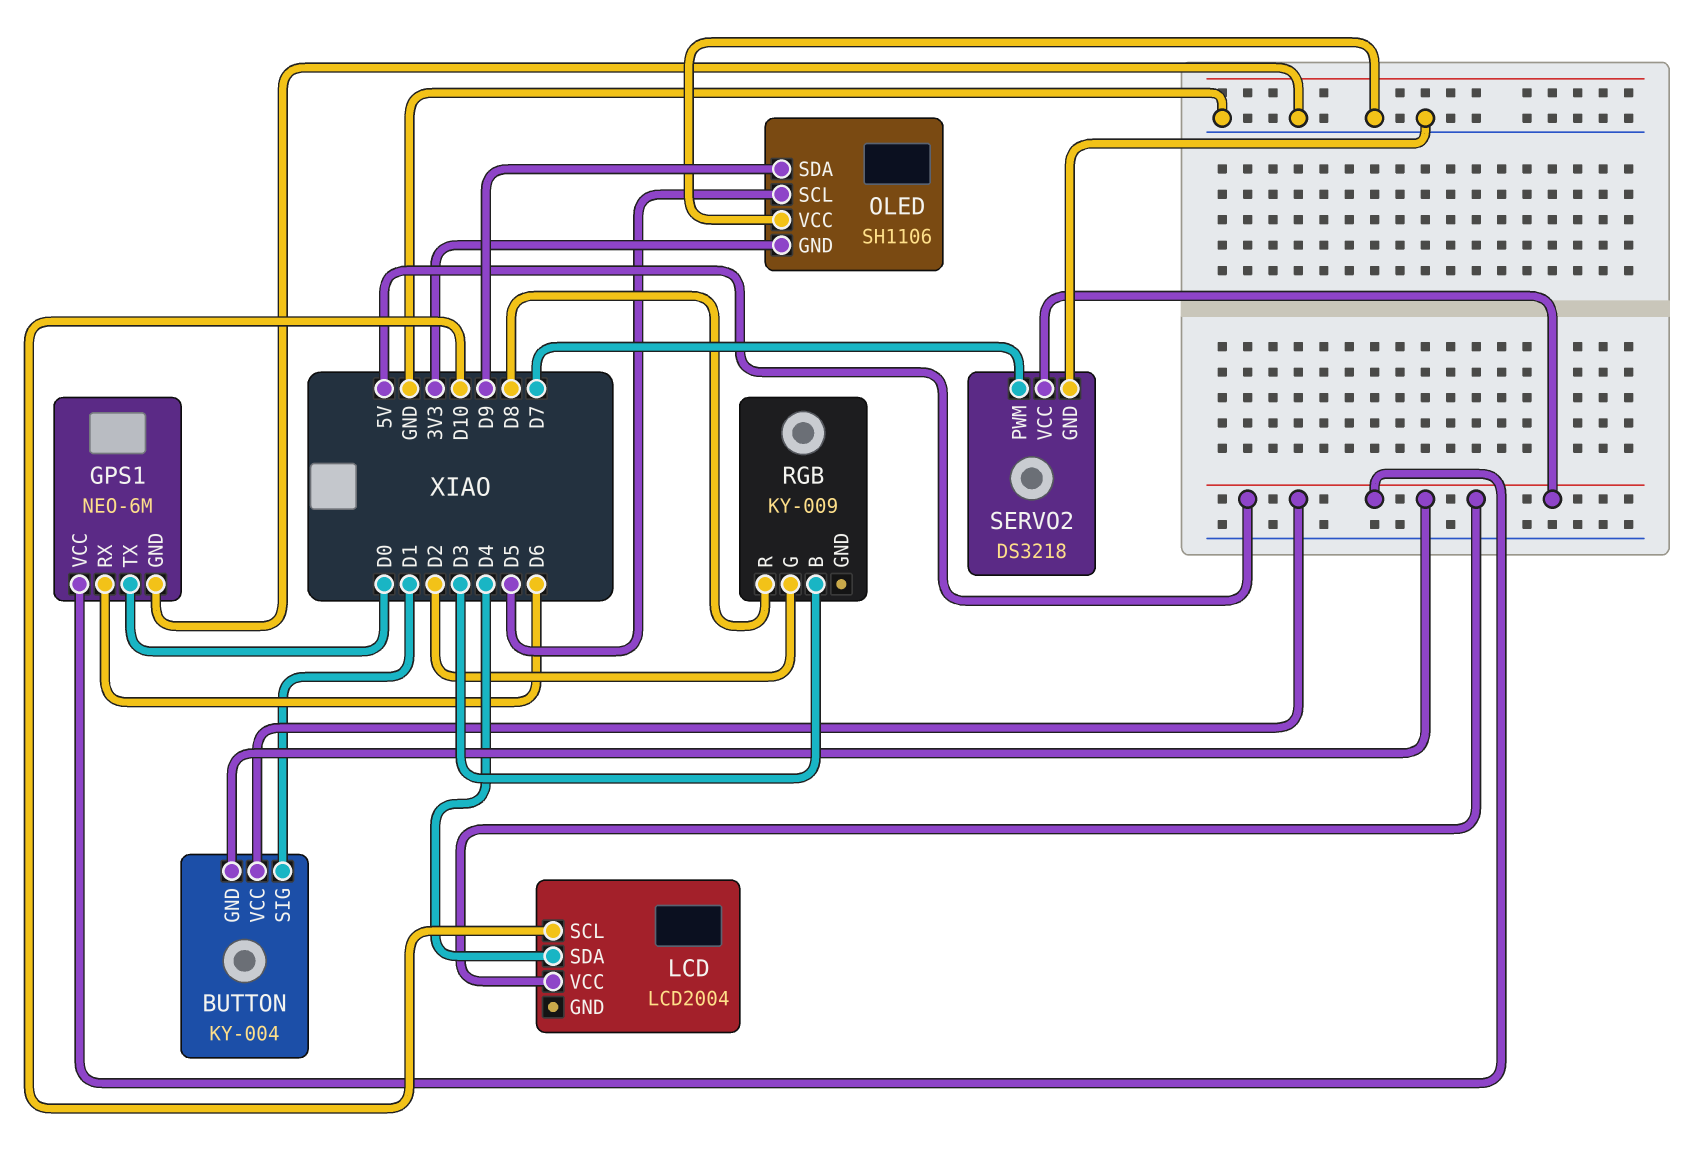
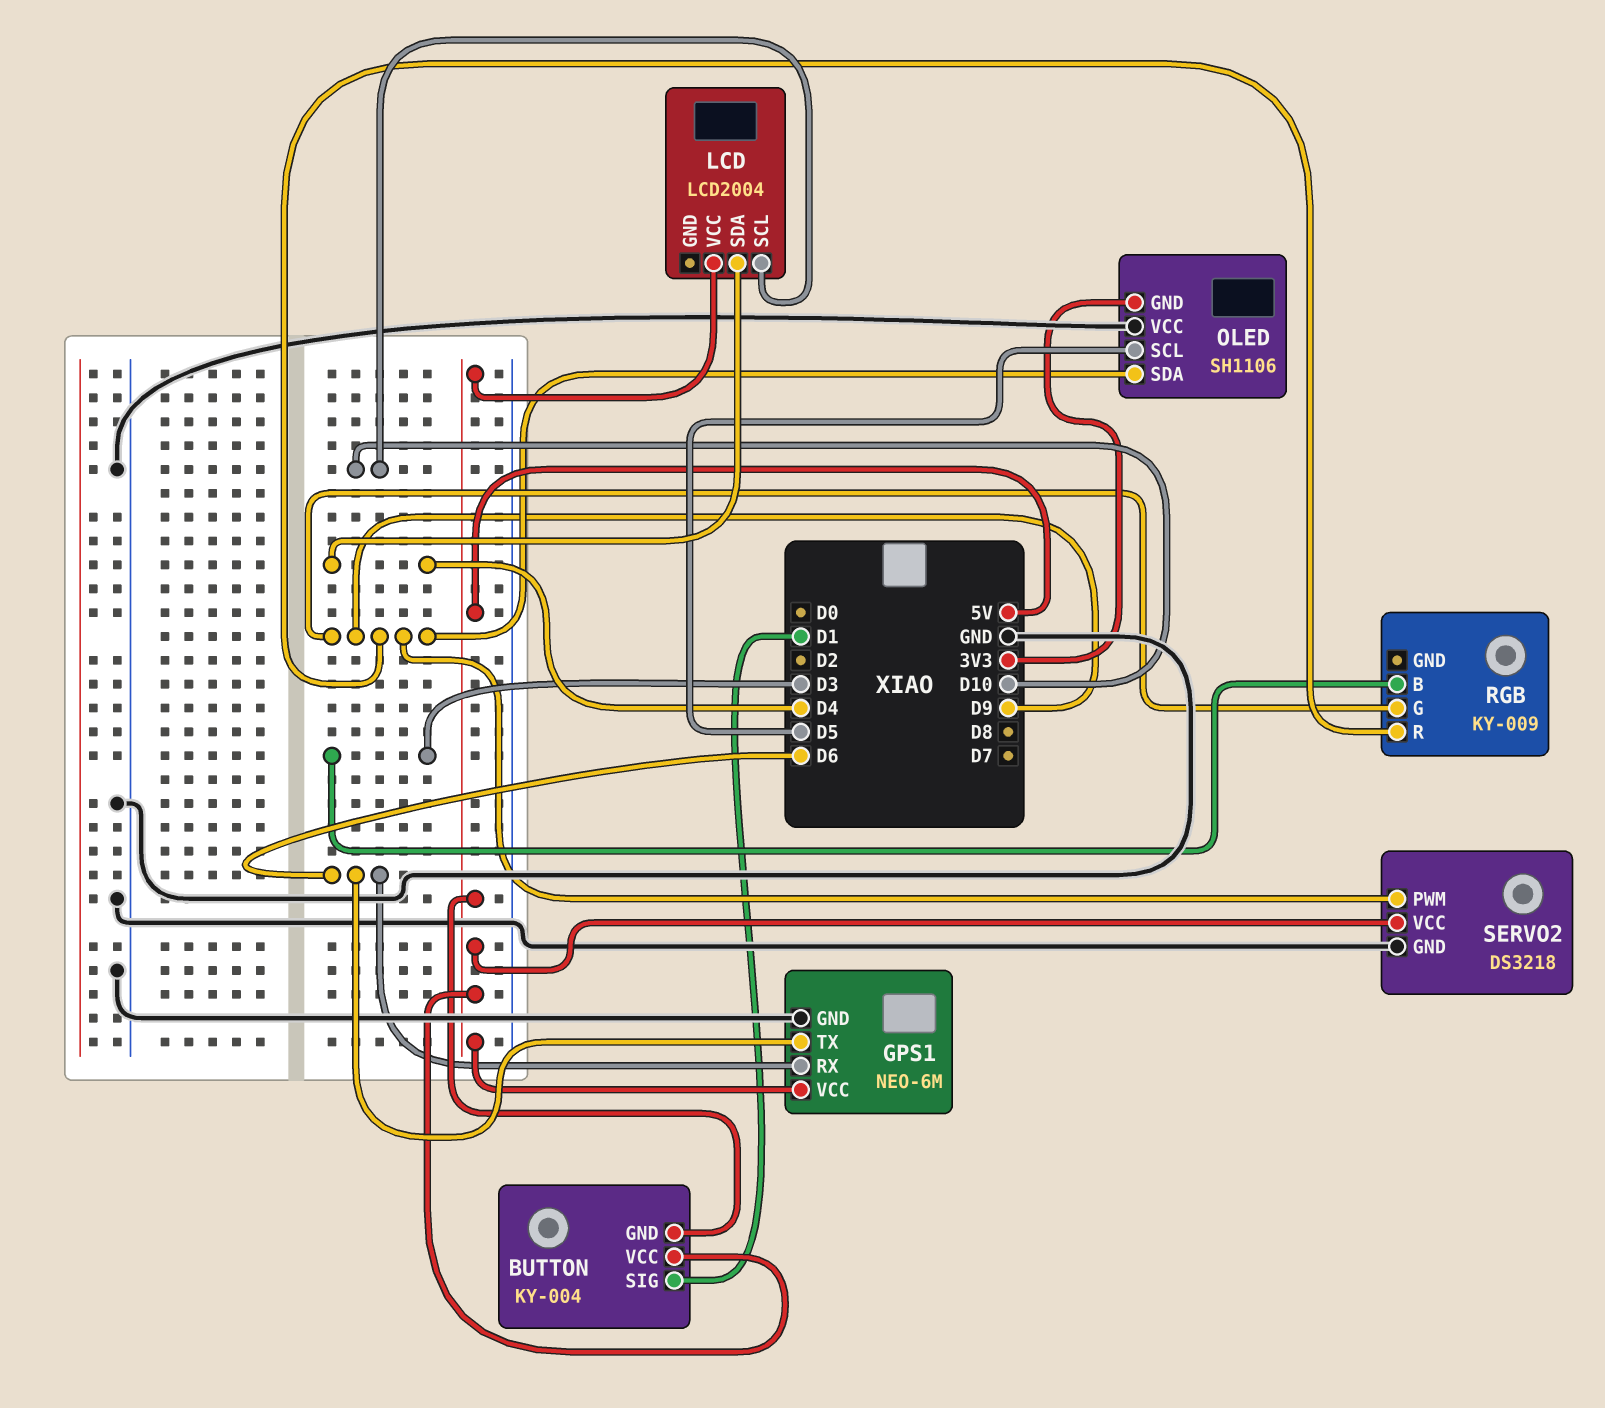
GPS1 pin TX: D0 -> D6
RGB pin G: D2 -> D9
RGB pin R: D8 -> D9
SERVO2 pin PWM: D7 -> D9

